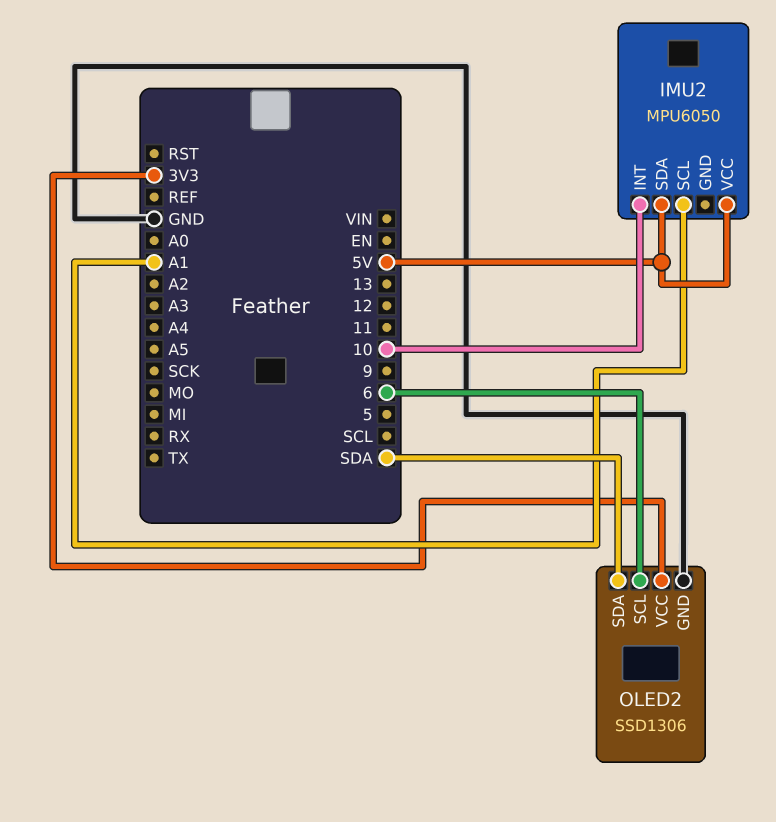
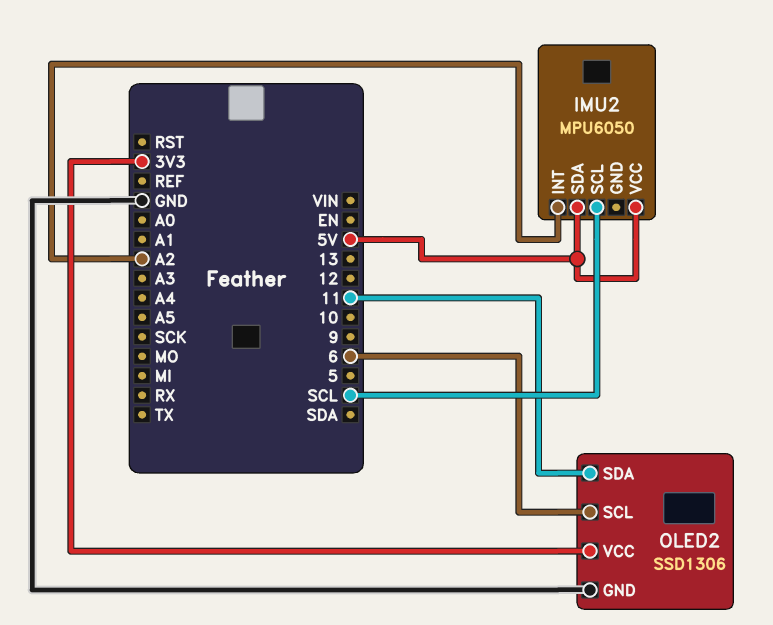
IMU2 pin INT: 10 -> A2
IMU2 pin SCL: A1 -> SCL
OLED2 pin SDA: SDA -> 11

